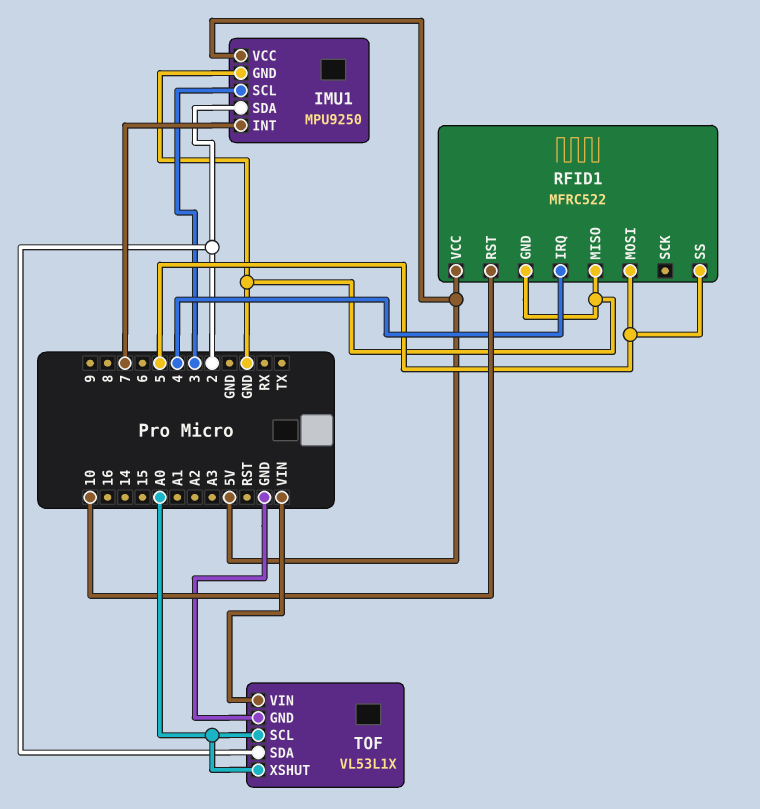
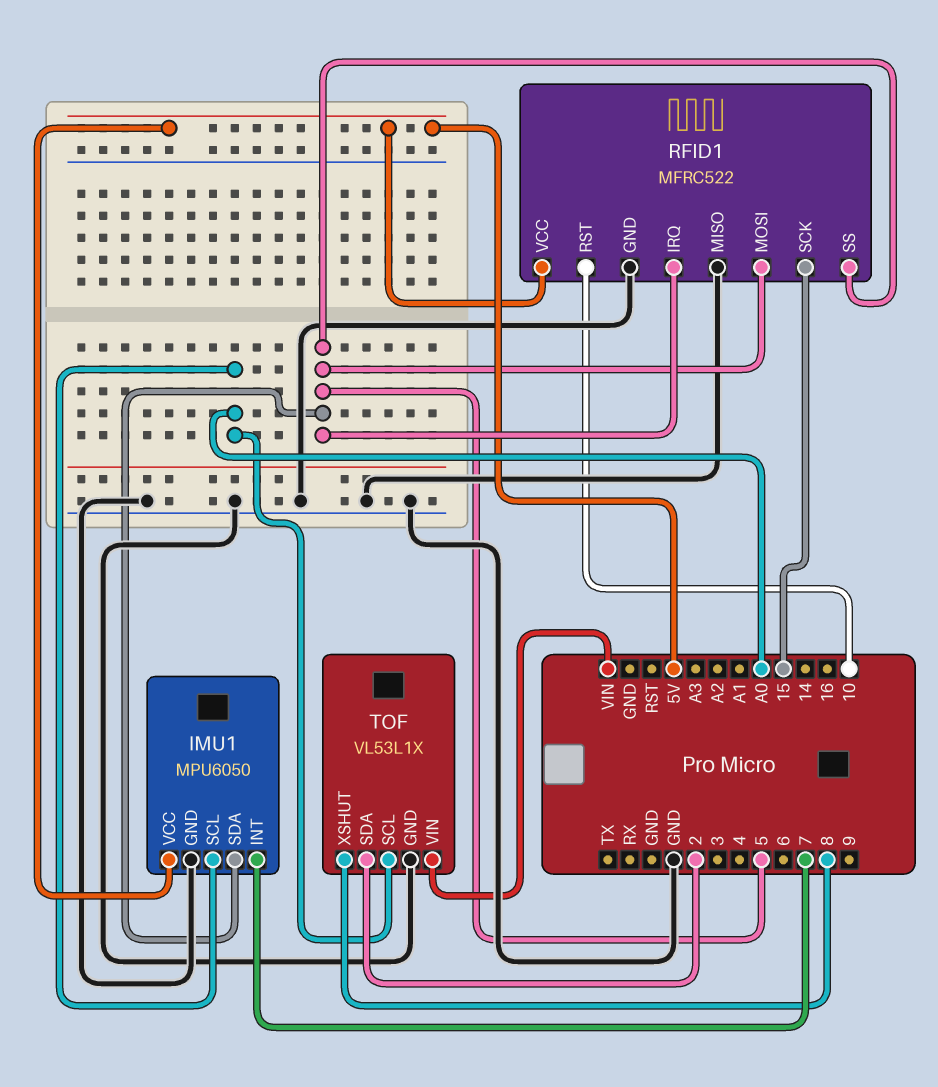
IMU1: MPU9250 -> MPU6050
IMU1 pin SCL: 3 -> A0
IMU1 pin SDA: 2 -> 5
RFID1 pin IRQ: 4 -> 5
RFID1 pin SCK: none -> 15
TOF pin XSHUT: A0 -> 8

